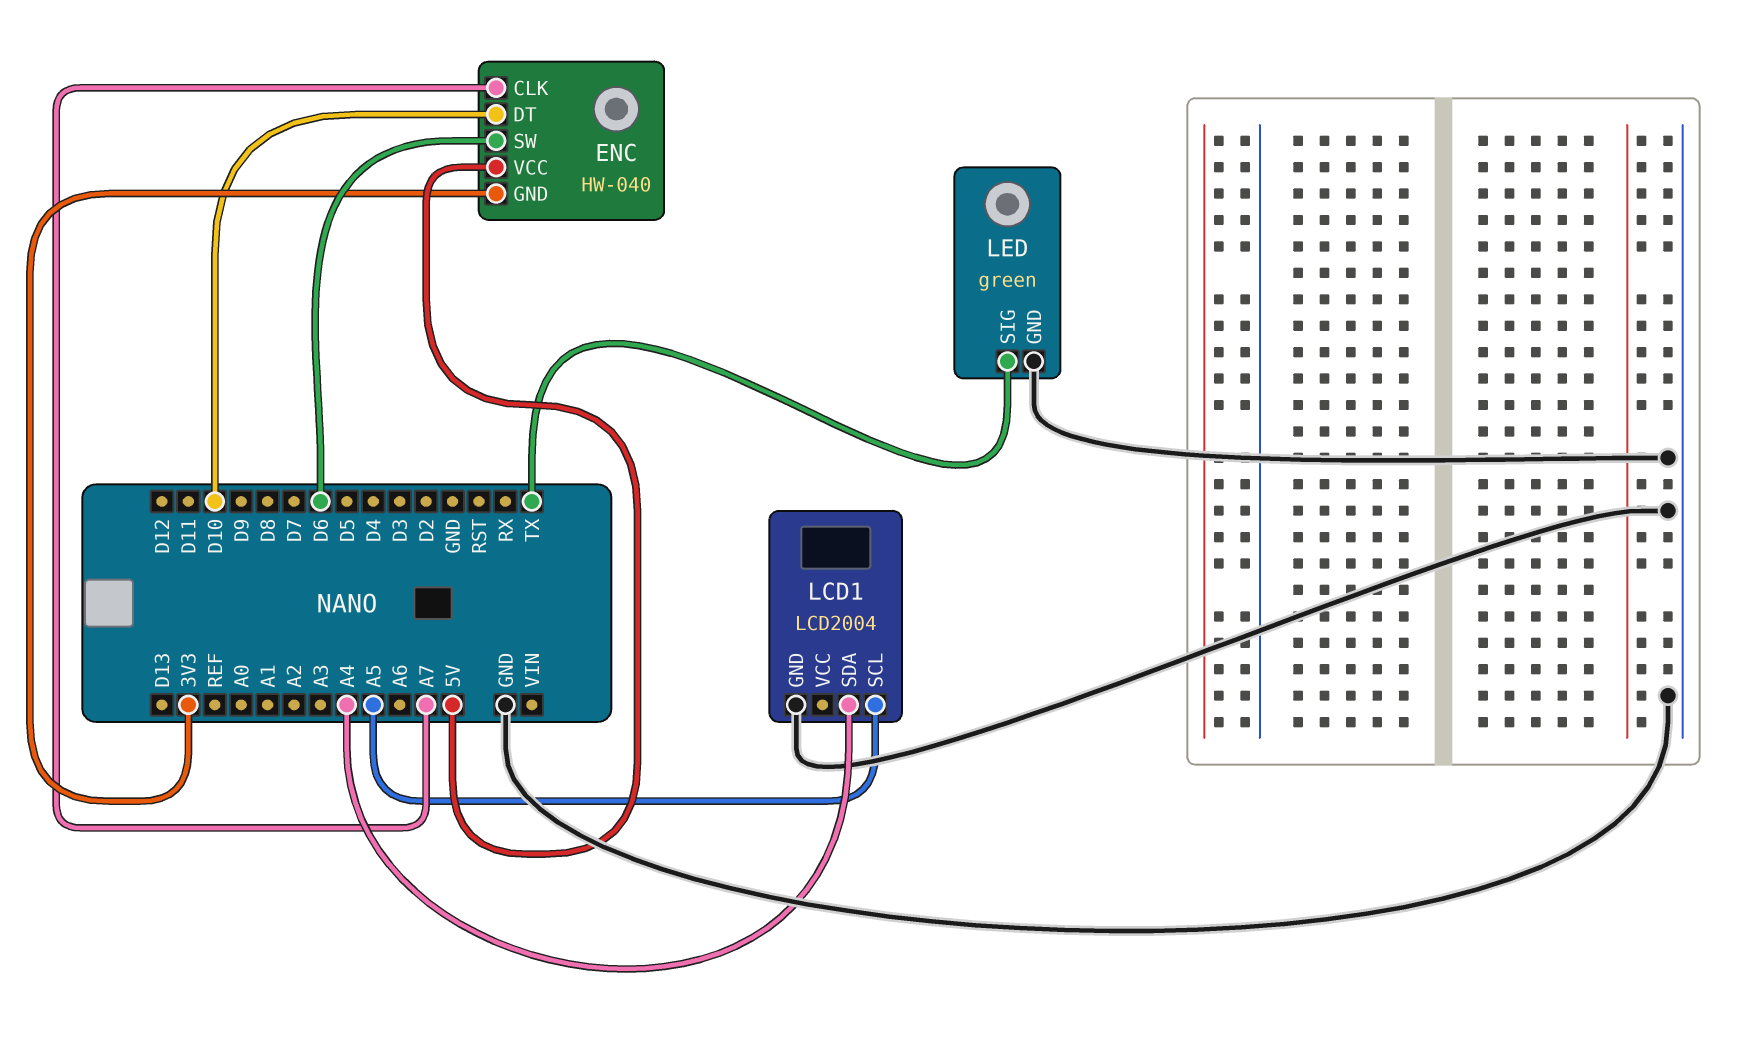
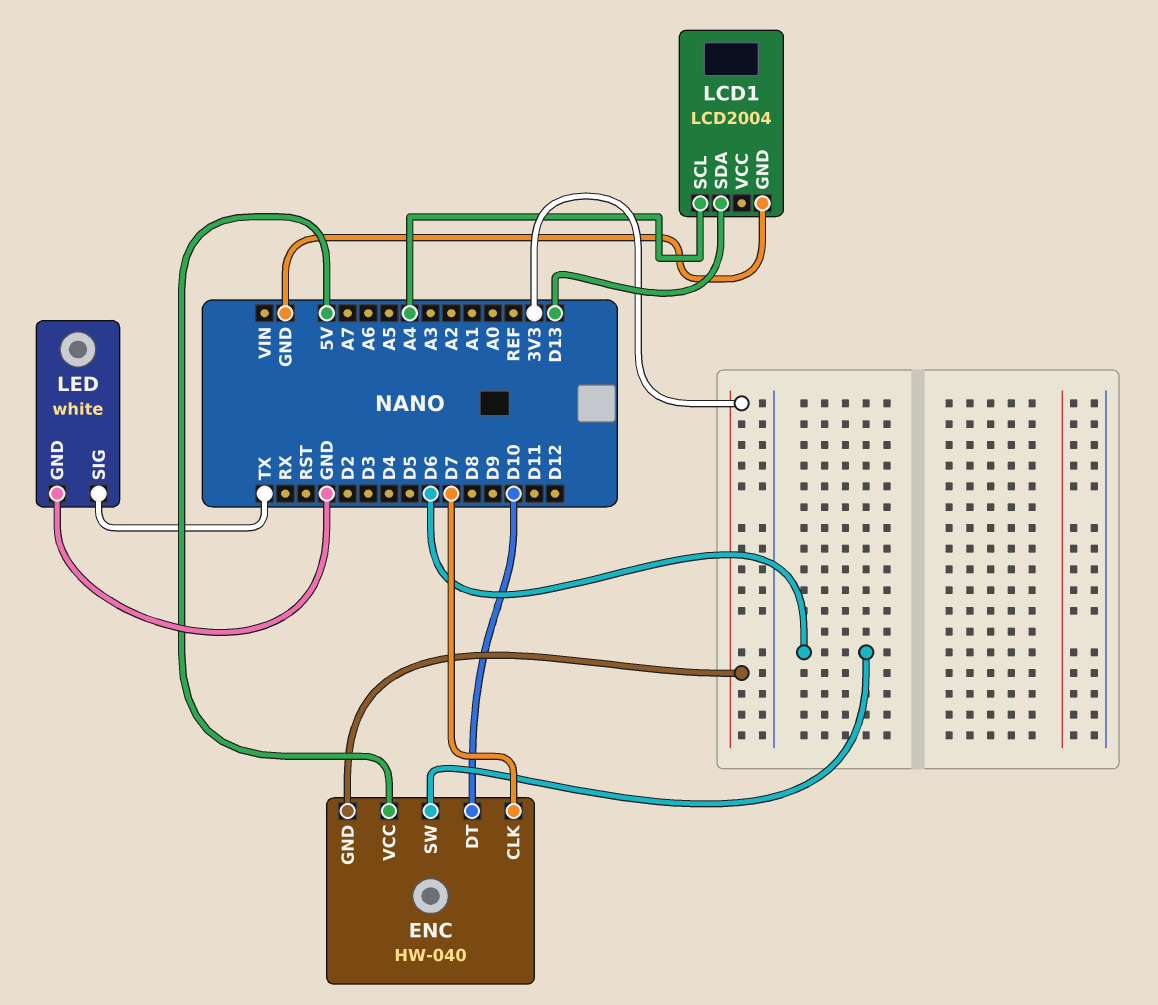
ENC pin CLK: A7 -> D7
LCD1 pin SCL: A5 -> A4
LCD1 pin SDA: A4 -> D13
LED: green -> white

